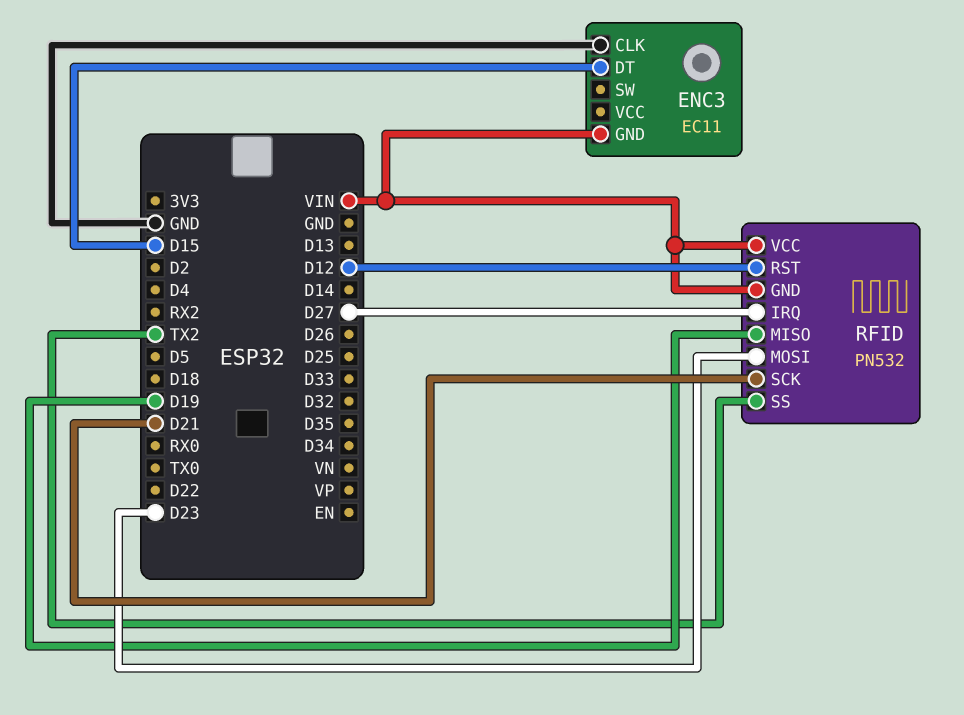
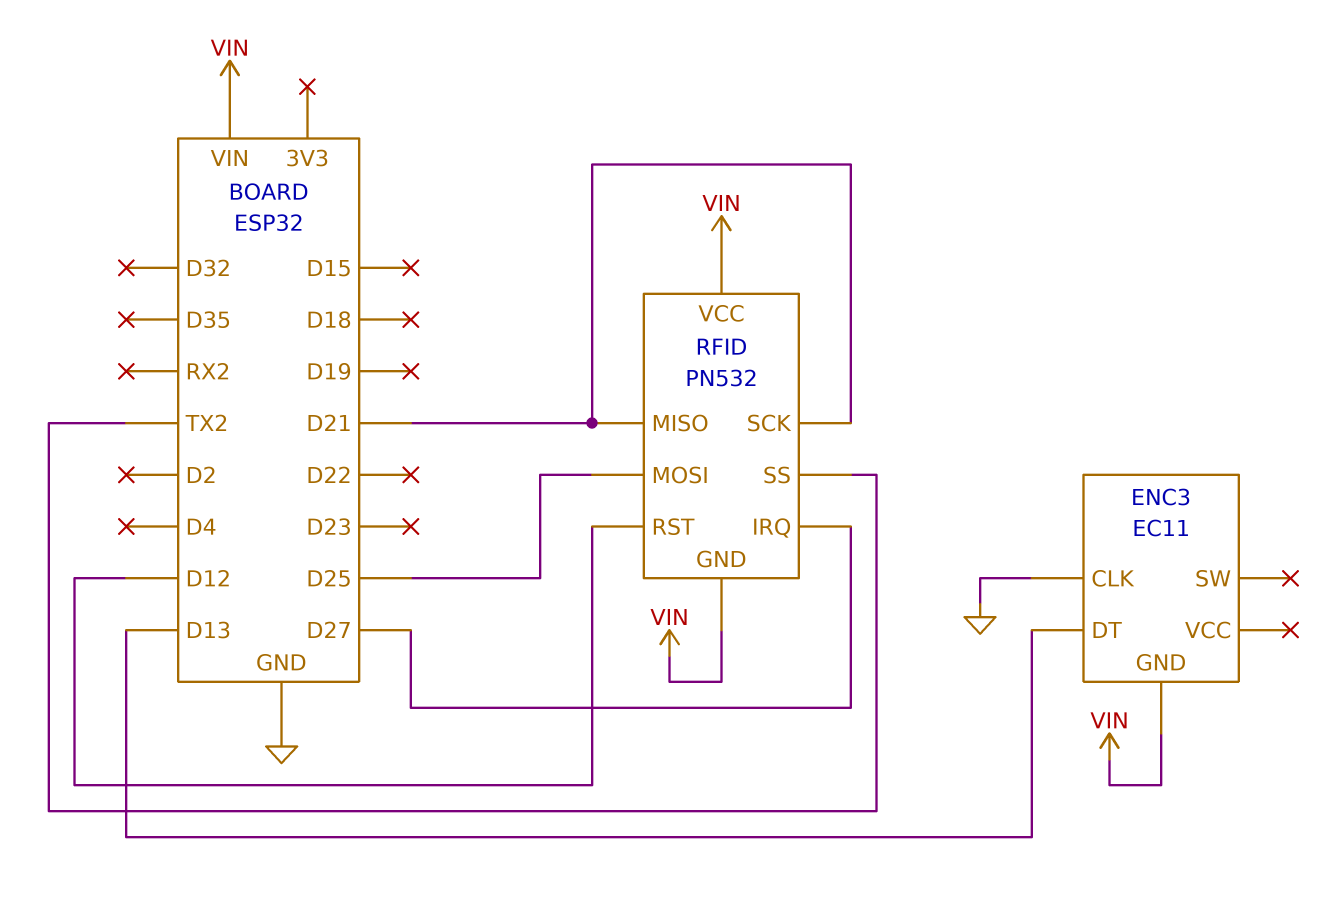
ENC3 pin DT: D15 -> D13
RFID pin MISO: D19 -> D21
RFID pin MOSI: D23 -> D25

